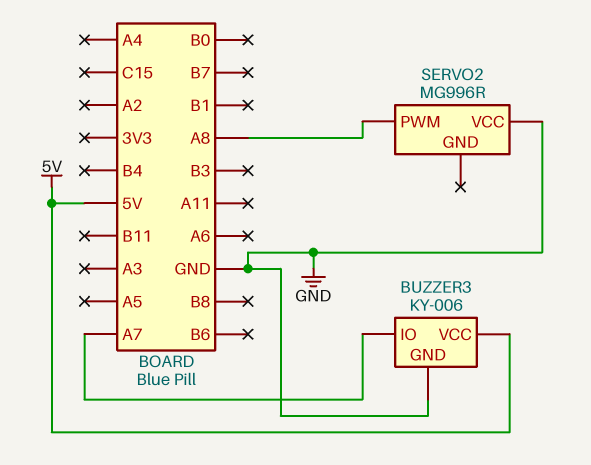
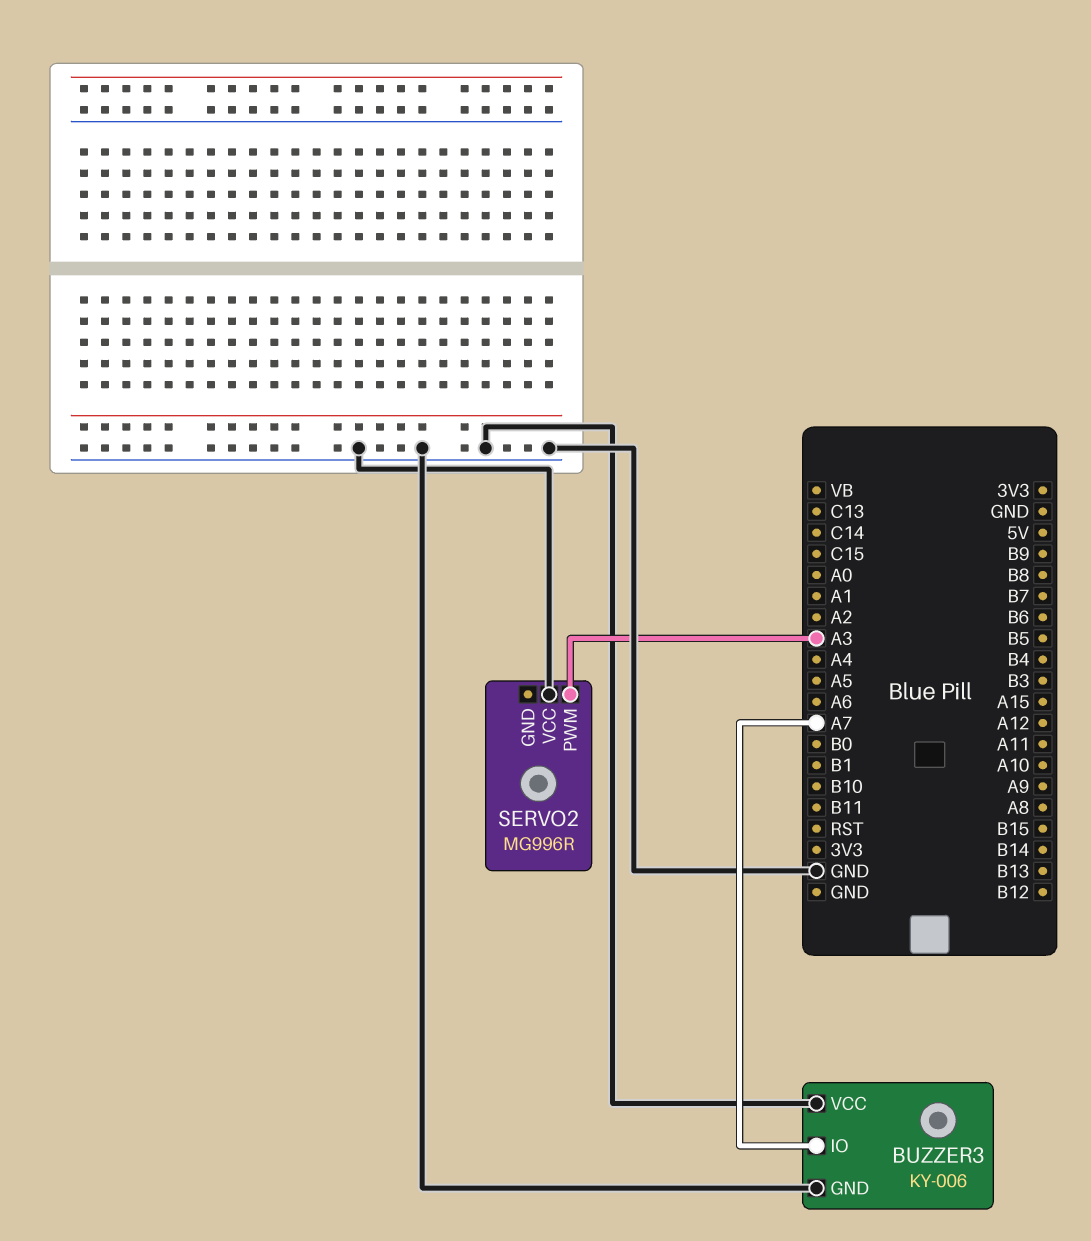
BUZZER3 pin VCC: 5V -> GND
SERVO2 pin PWM: A8 -> A3

